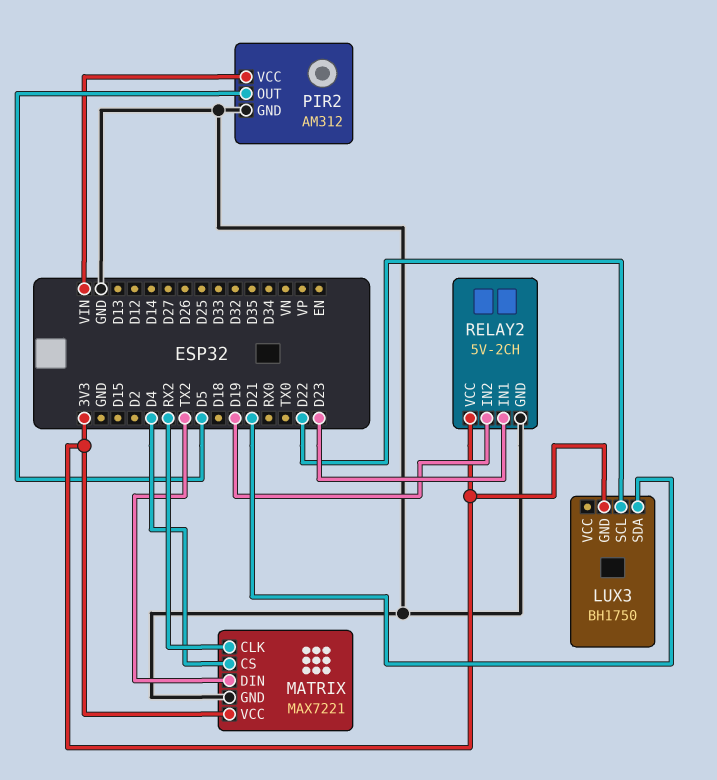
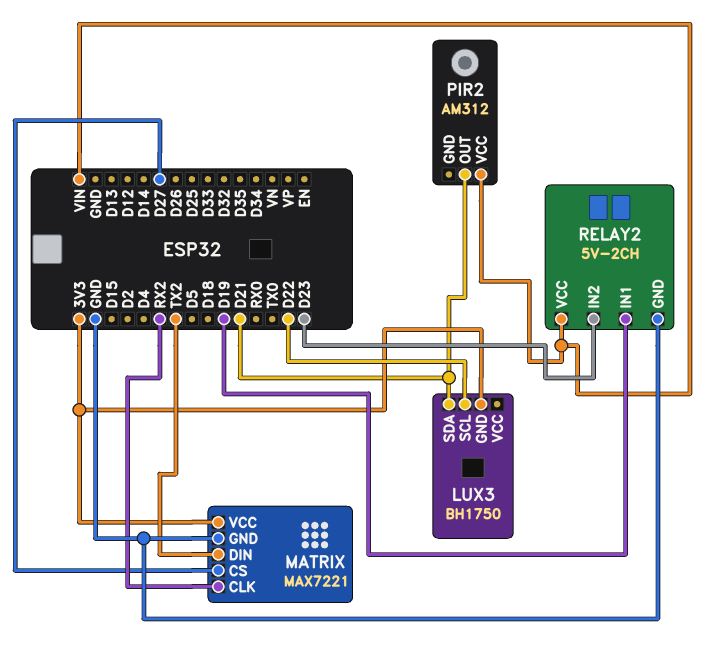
MATRIX pin CS: D4 -> D27
PIR2 pin GND: GND -> none
PIR2 pin OUT: D5 -> D21
RELAY2 pin IN1: D23 -> D19
RELAY2 pin IN2: D19 -> D23
RELAY2 pin VCC: 3V3 -> VIN

